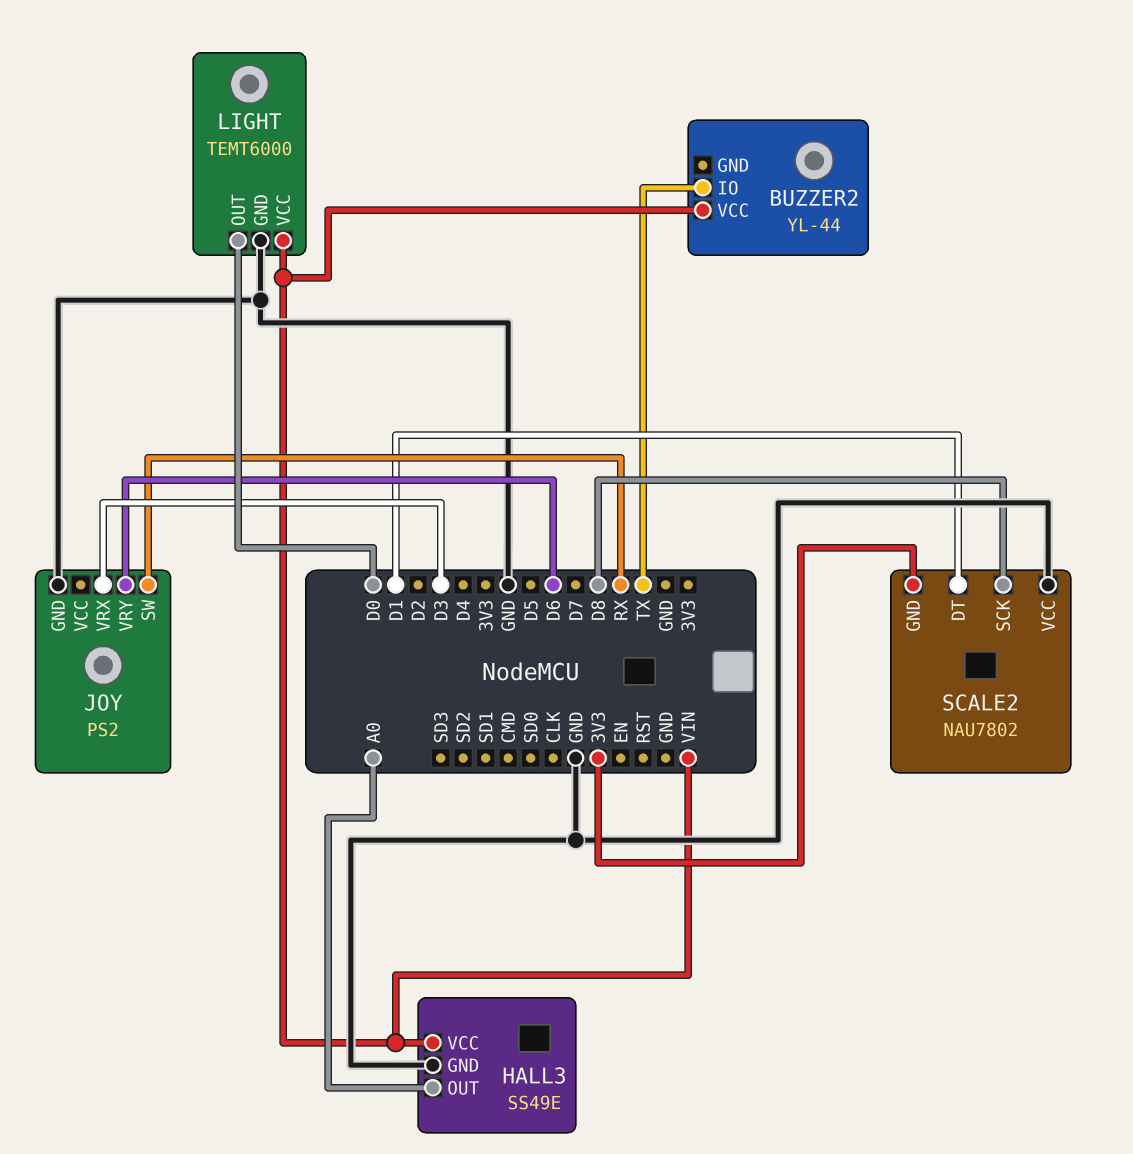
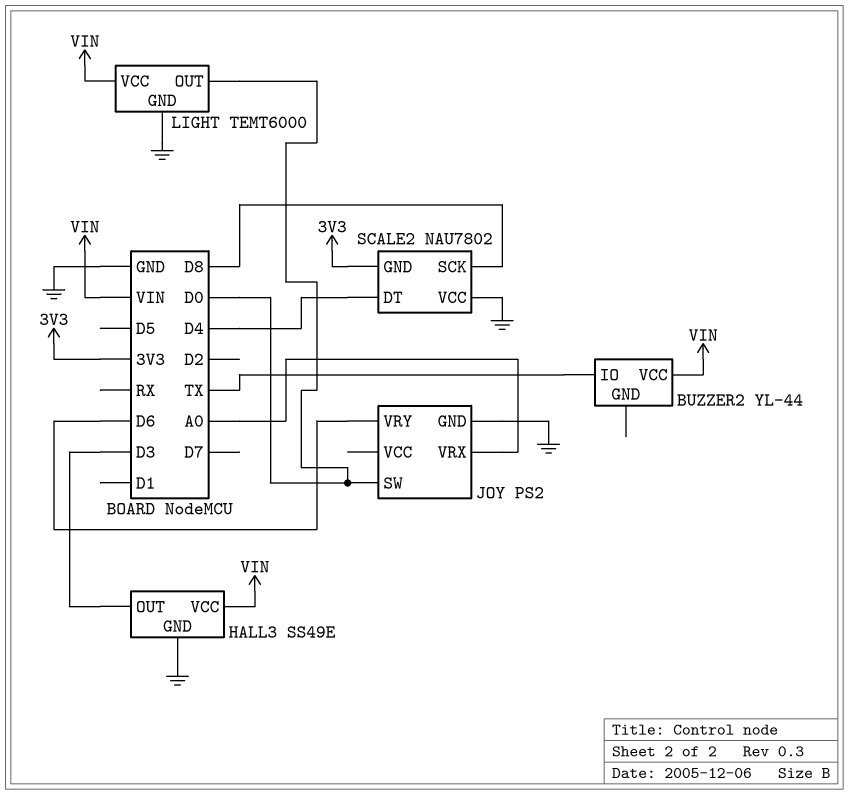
HALL3 pin OUT: A0 -> D3
JOY pin SW: RX -> D0
JOY pin VRX: D3 -> A0
SCALE2 pin DT: D1 -> D4

